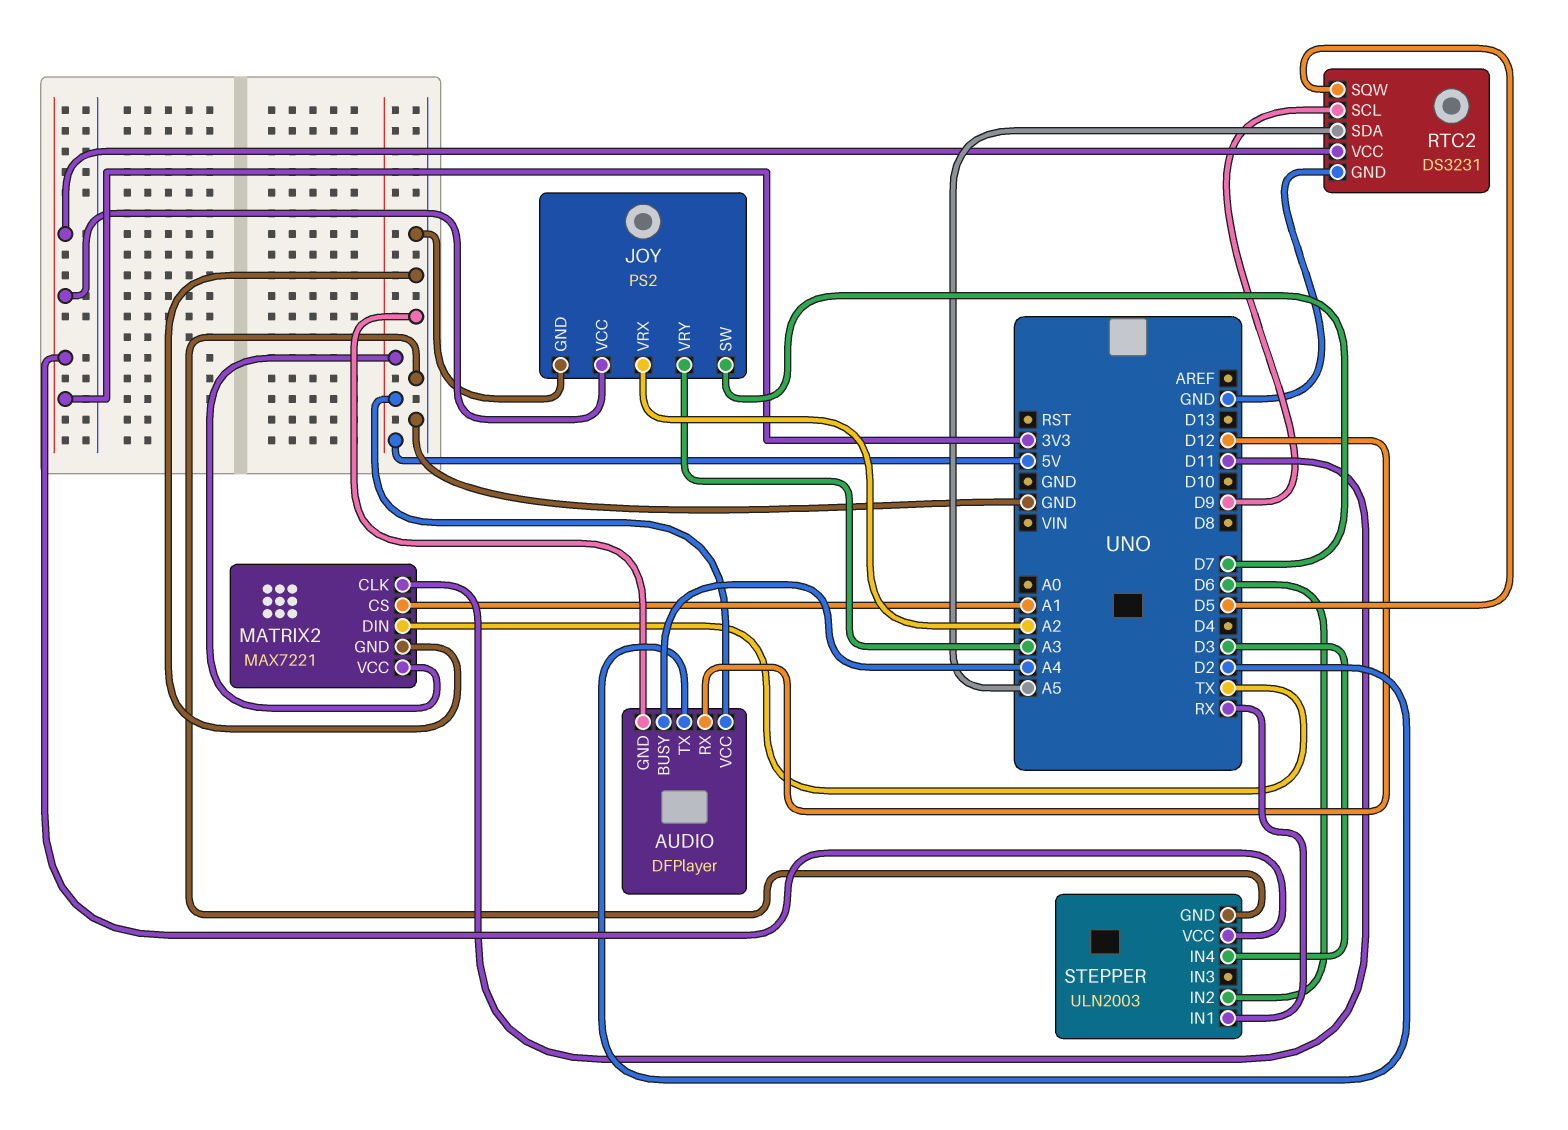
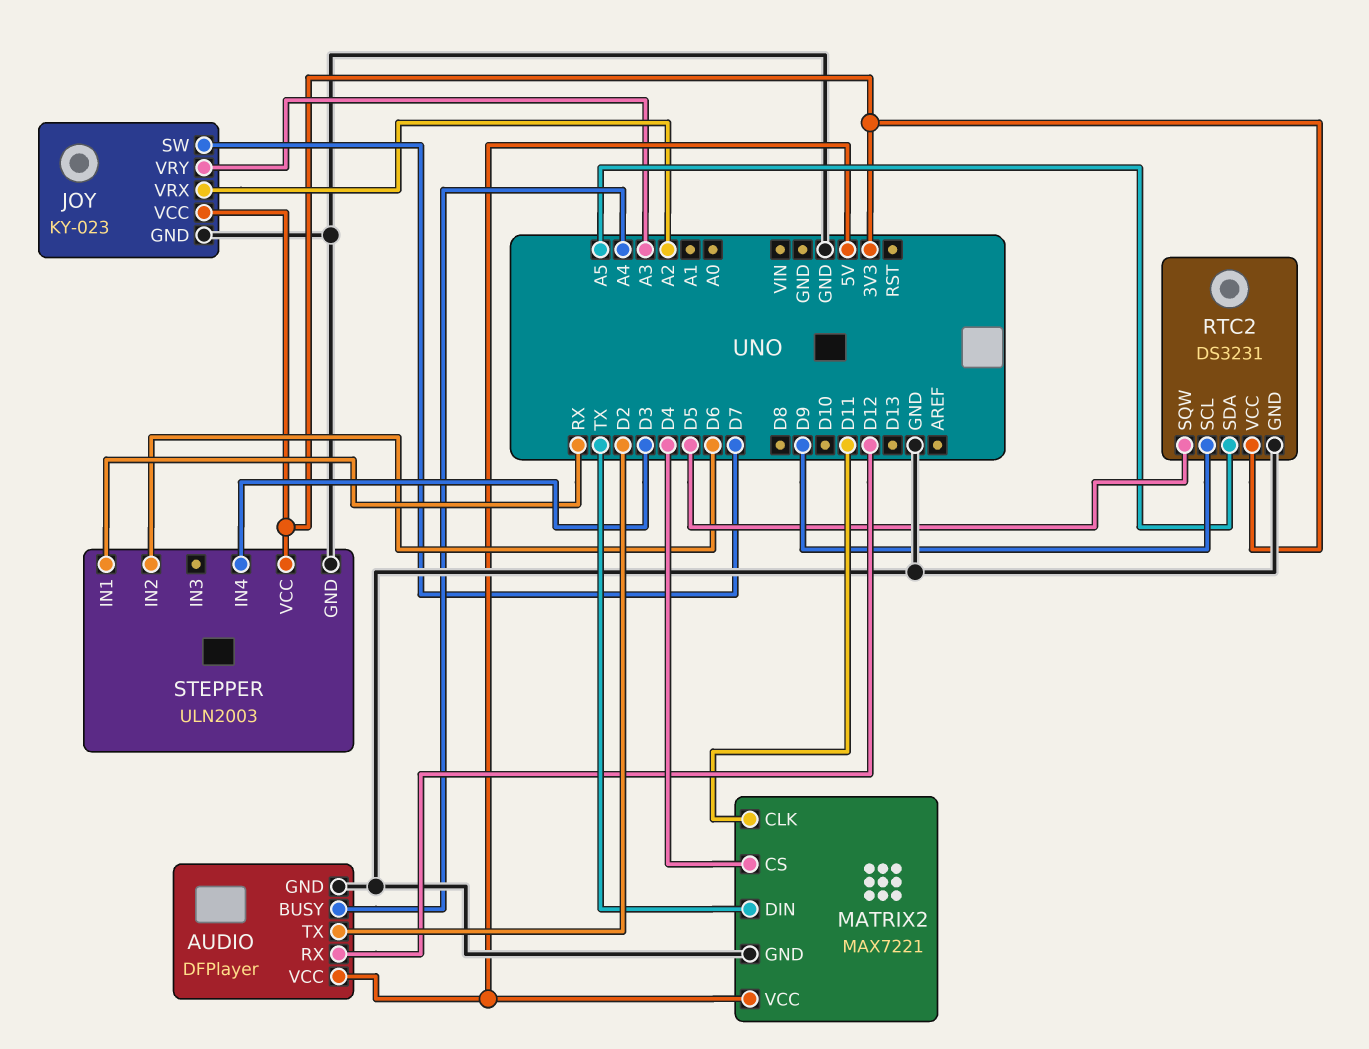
JOY: PS2 -> KY-023
MATRIX2 pin CS: A1 -> D4

